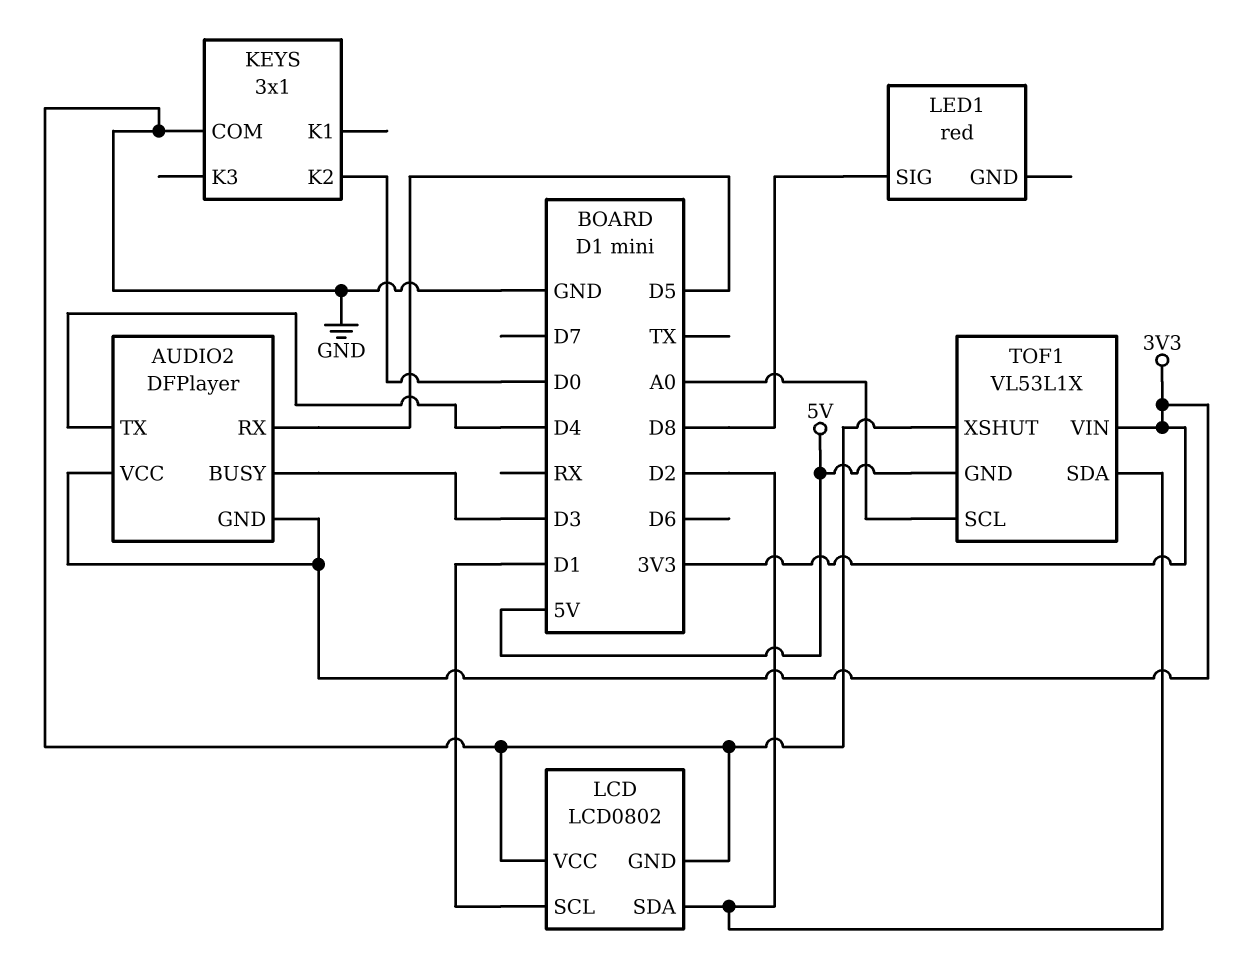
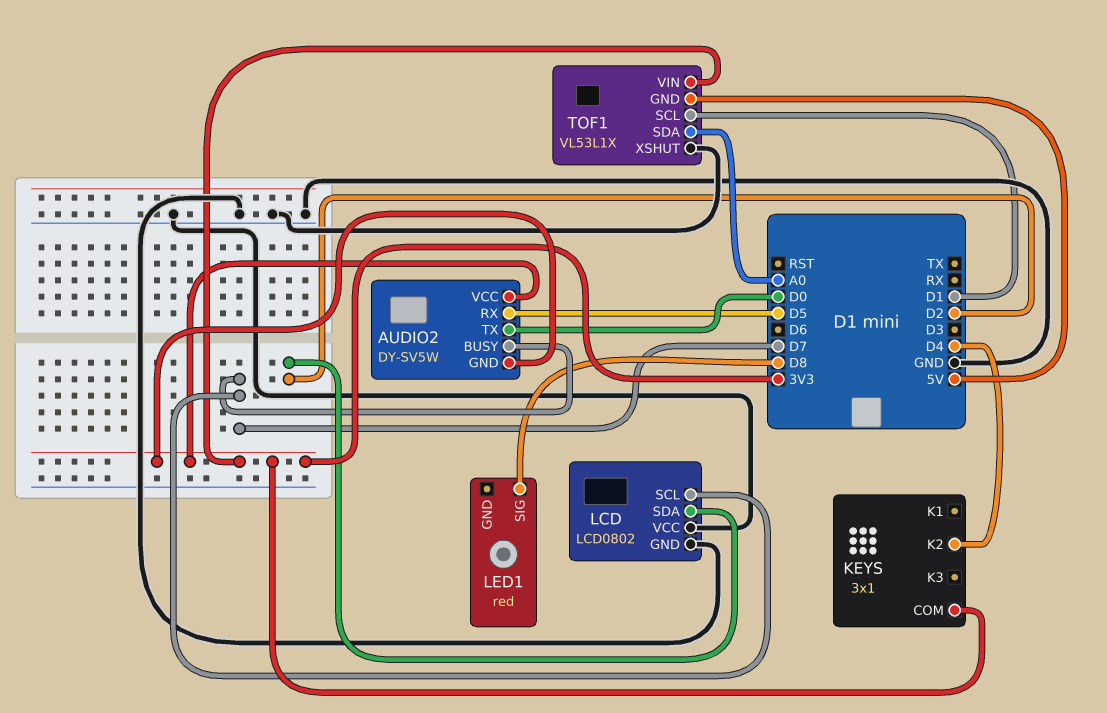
AUDIO2: DFPlayer -> DY-SV5W
AUDIO2 pin BUSY: D3 -> D7
AUDIO2 pin TX: D4 -> D0
KEYS pin COM: GND -> 3V3
KEYS pin K2: D0 -> D4
LCD pin SCL: D1 -> D7
TOF1 pin SCL: A0 -> D1
TOF1 pin SDA: D2 -> A0

